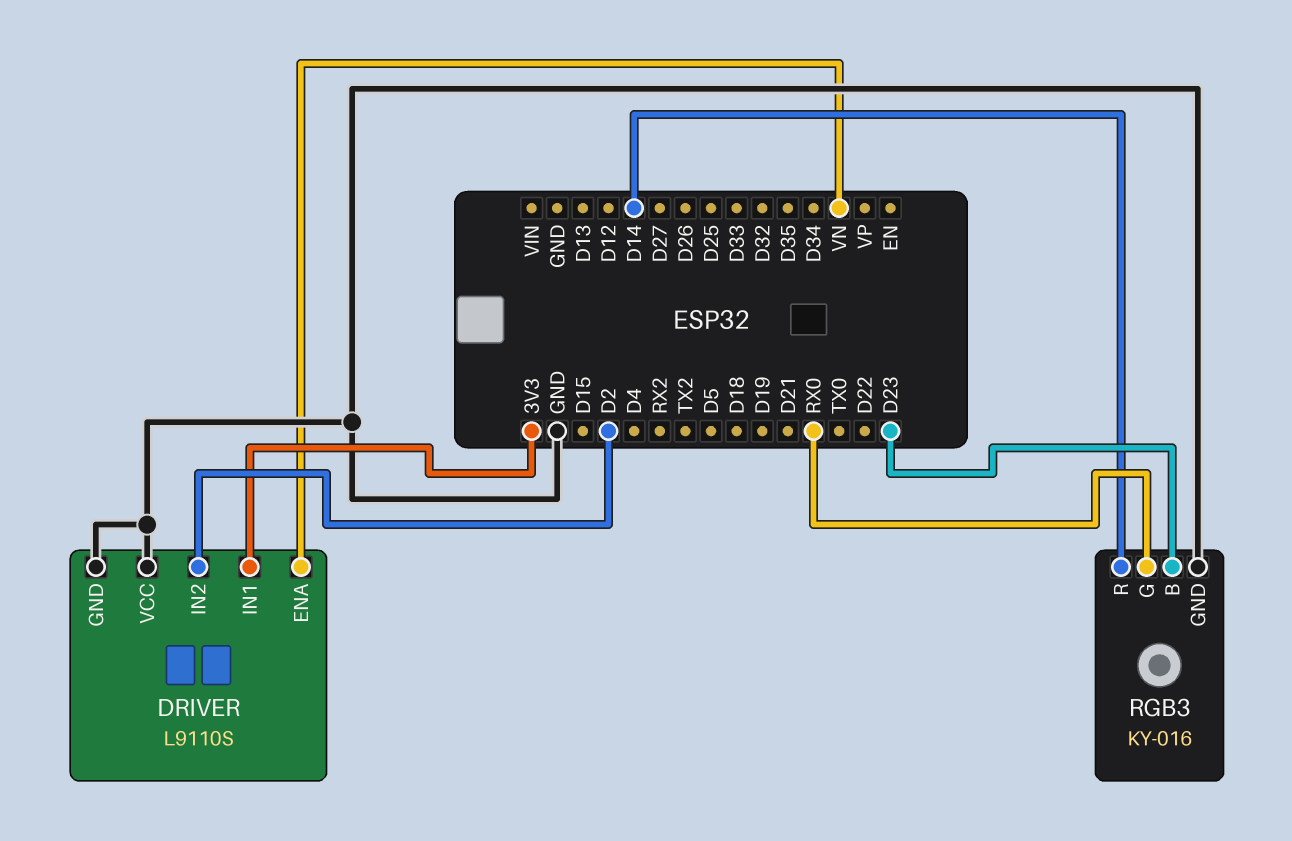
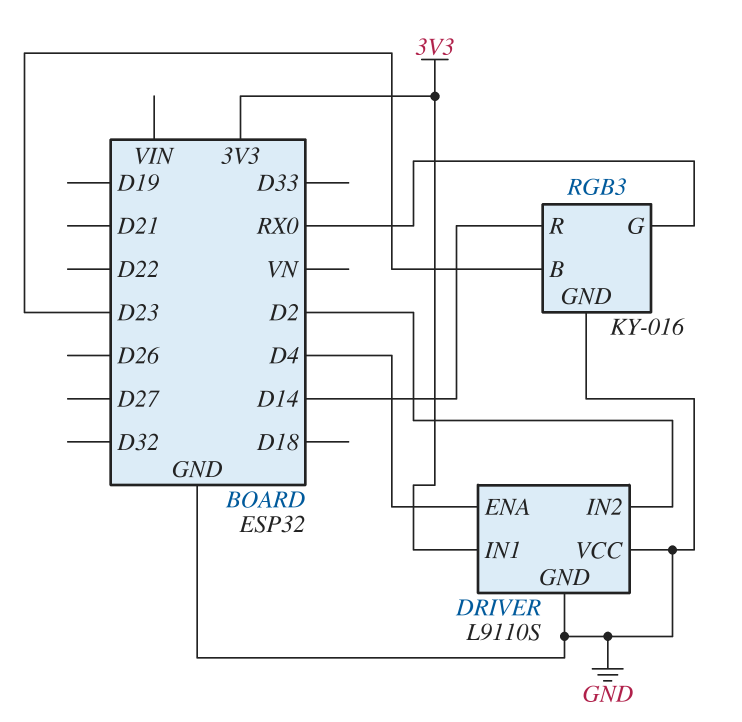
DRIVER pin ENA: VN -> D4

